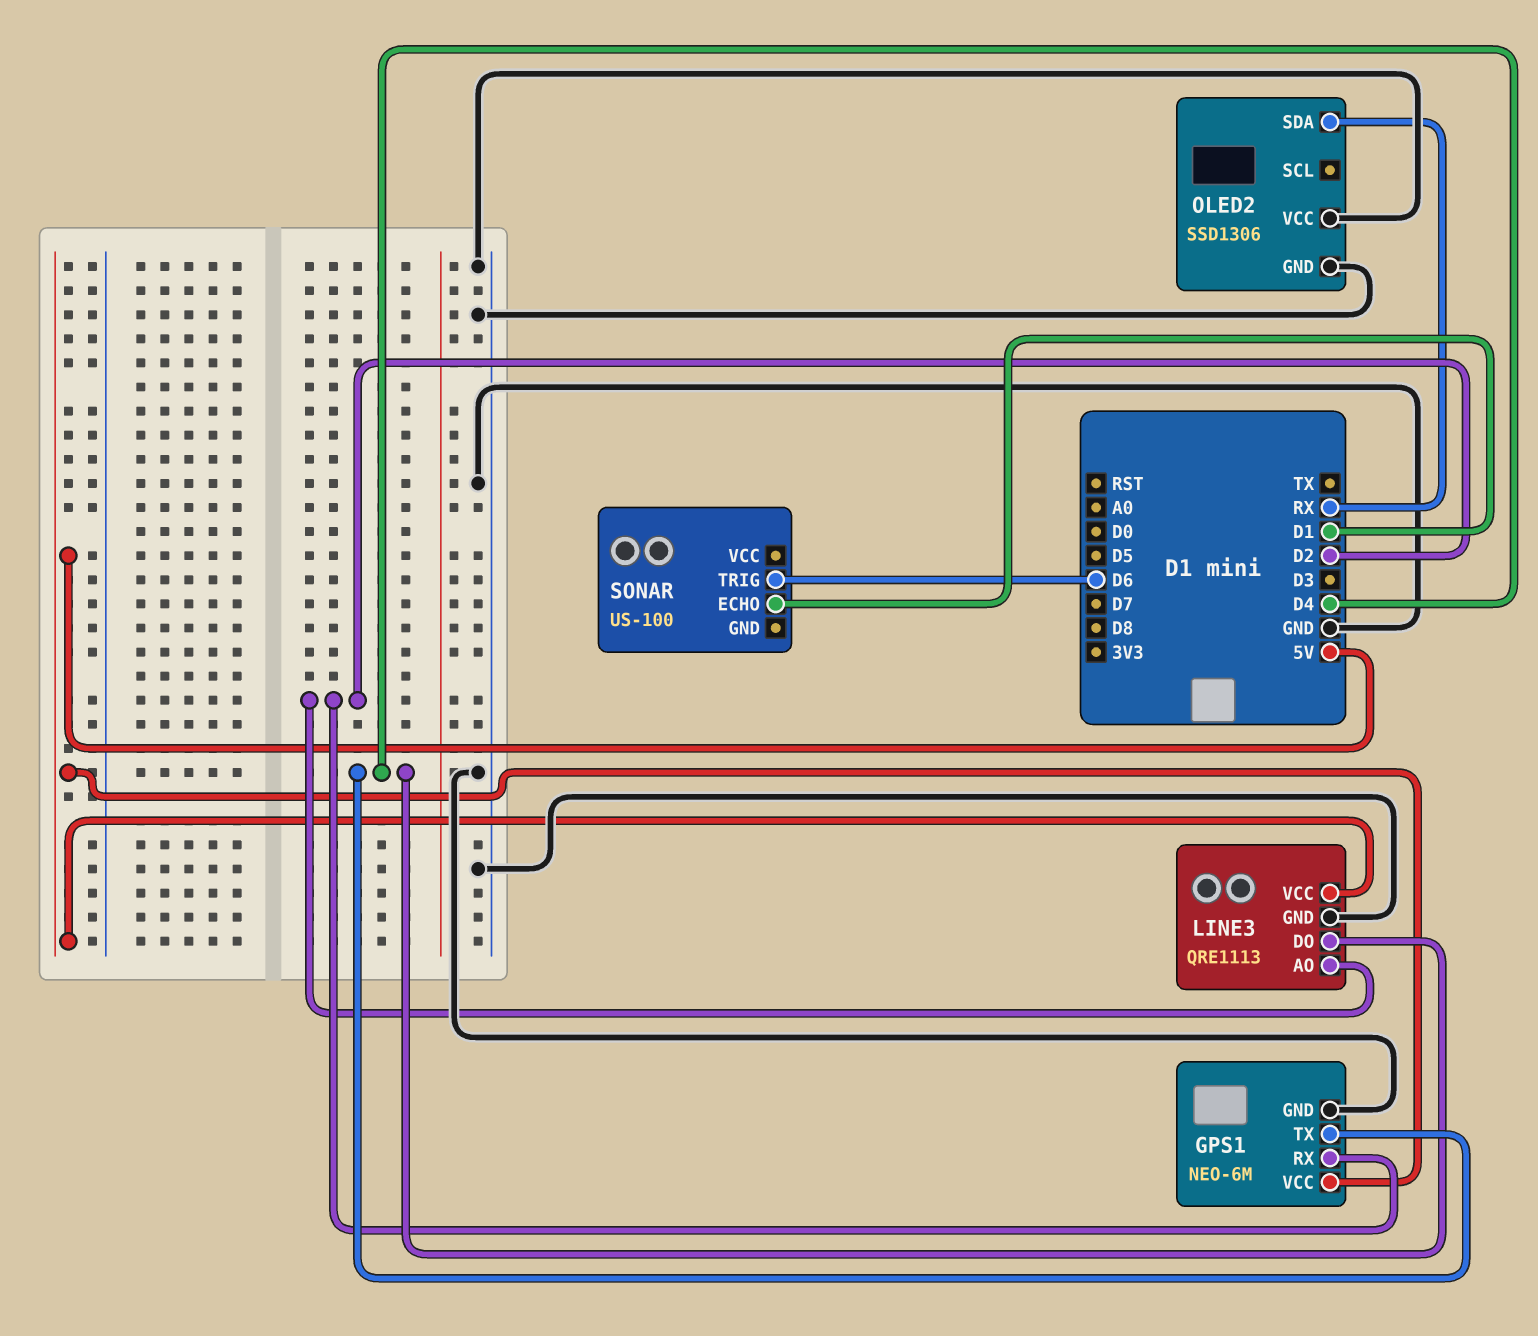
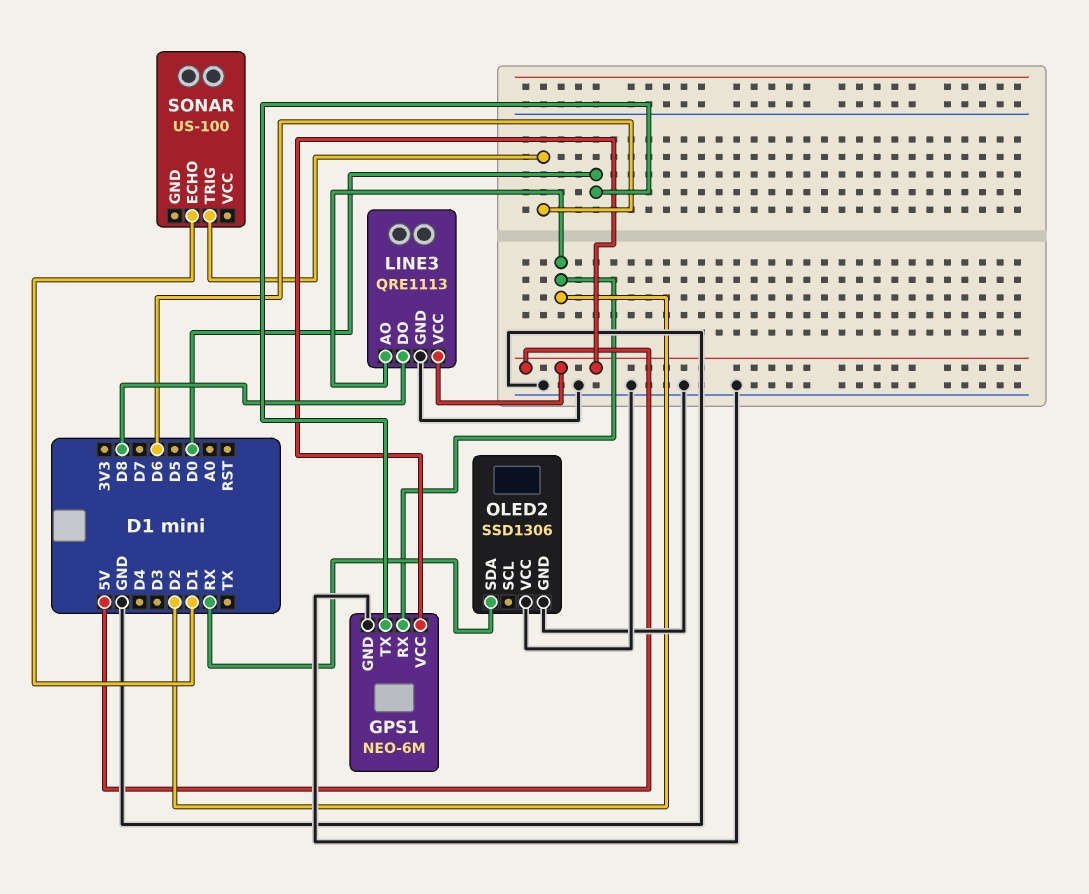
GPS1 pin TX: D4 -> D0
LINE3 pin DO: D4 -> D8

